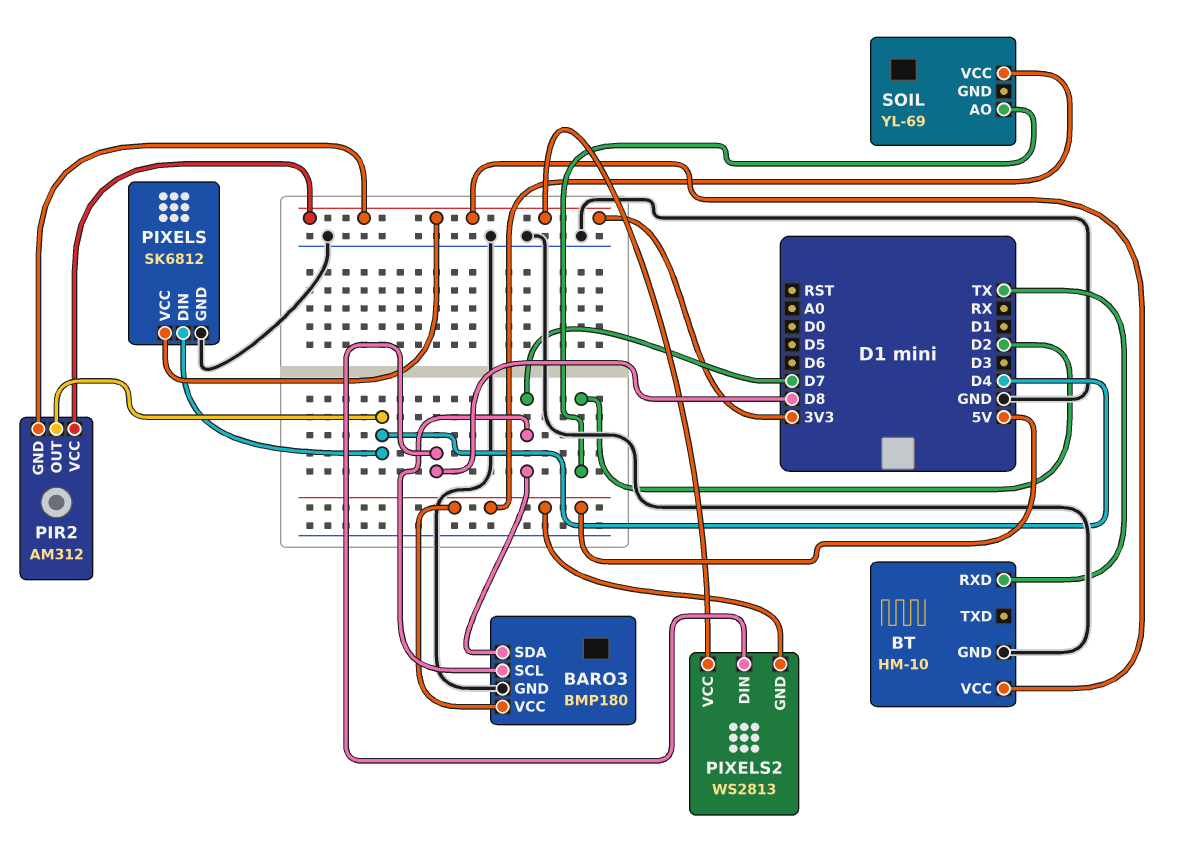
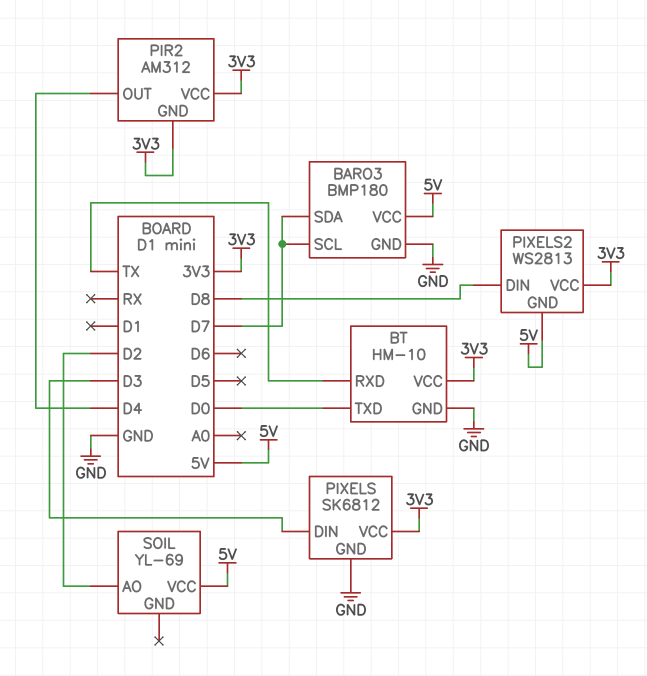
BT pin TXD: none -> D0
PIXELS pin DIN: D4 -> D3

